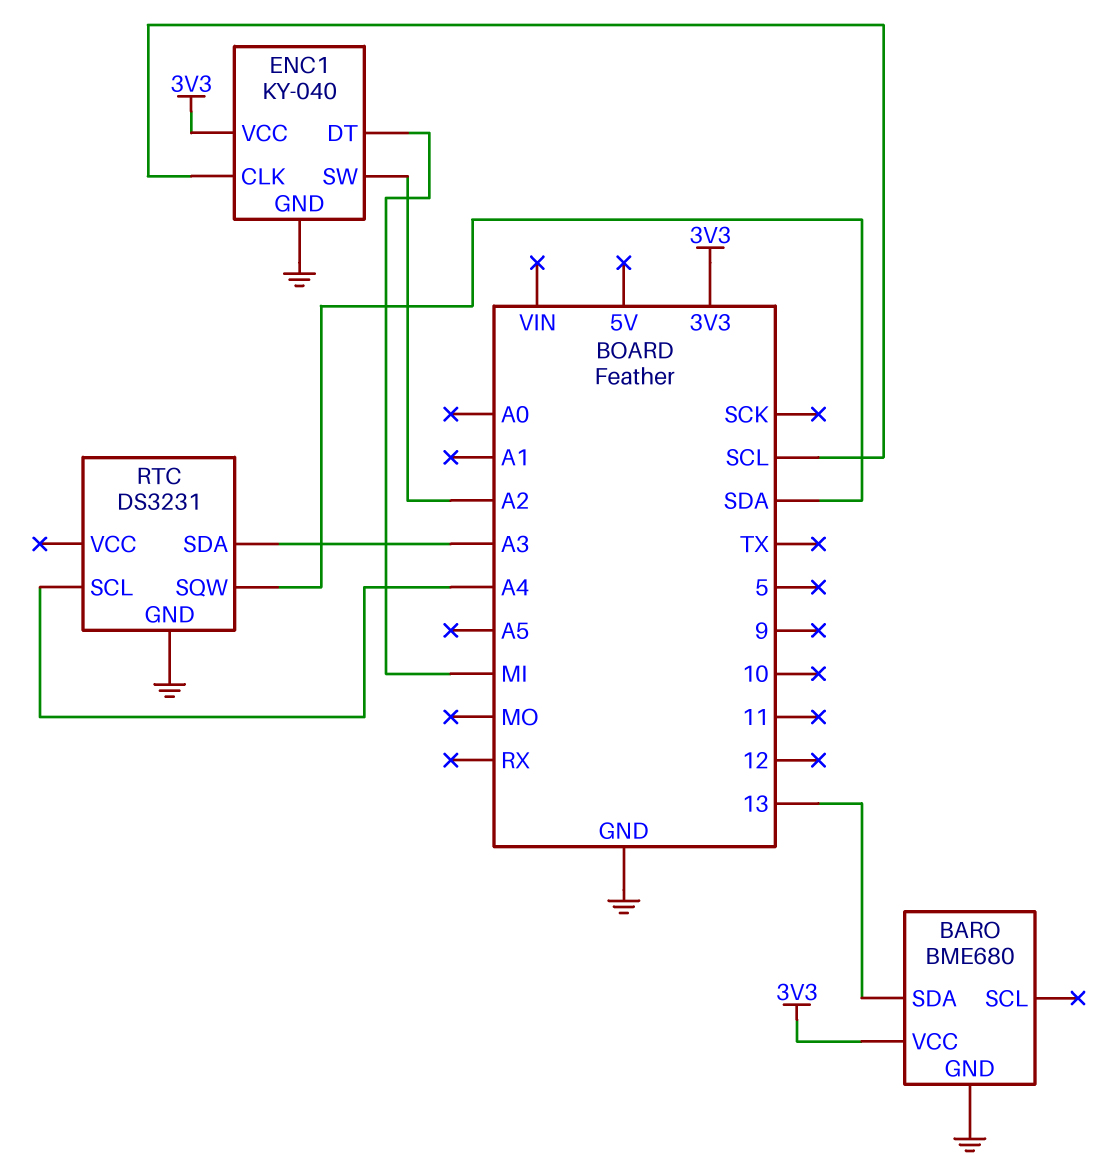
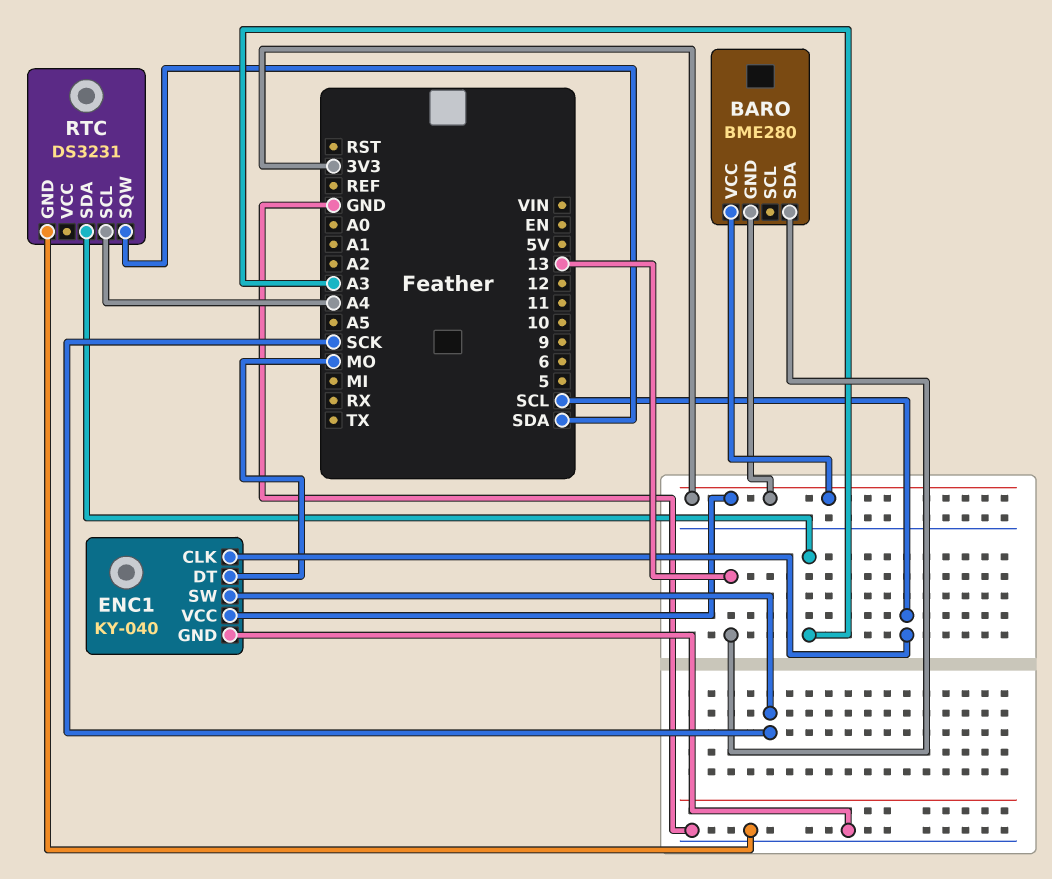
BARO: BME680 -> BME280
BARO pin GND: GND -> 3V3
ENC1 pin DT: MI -> MO
ENC1 pin SW: A2 -> SCK

